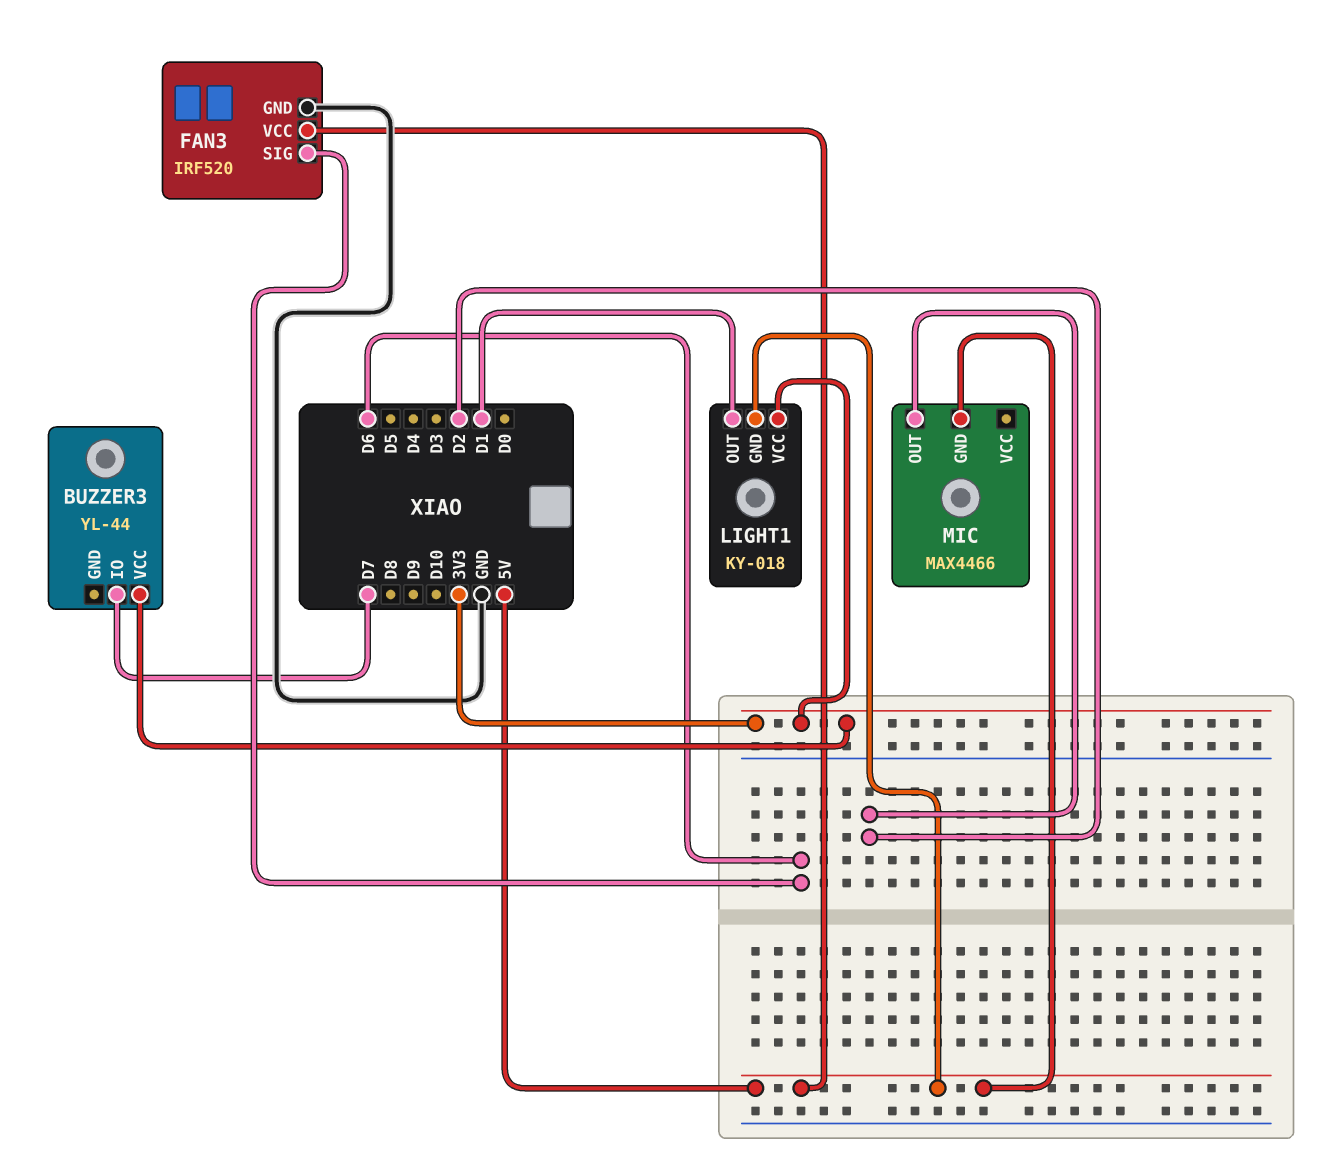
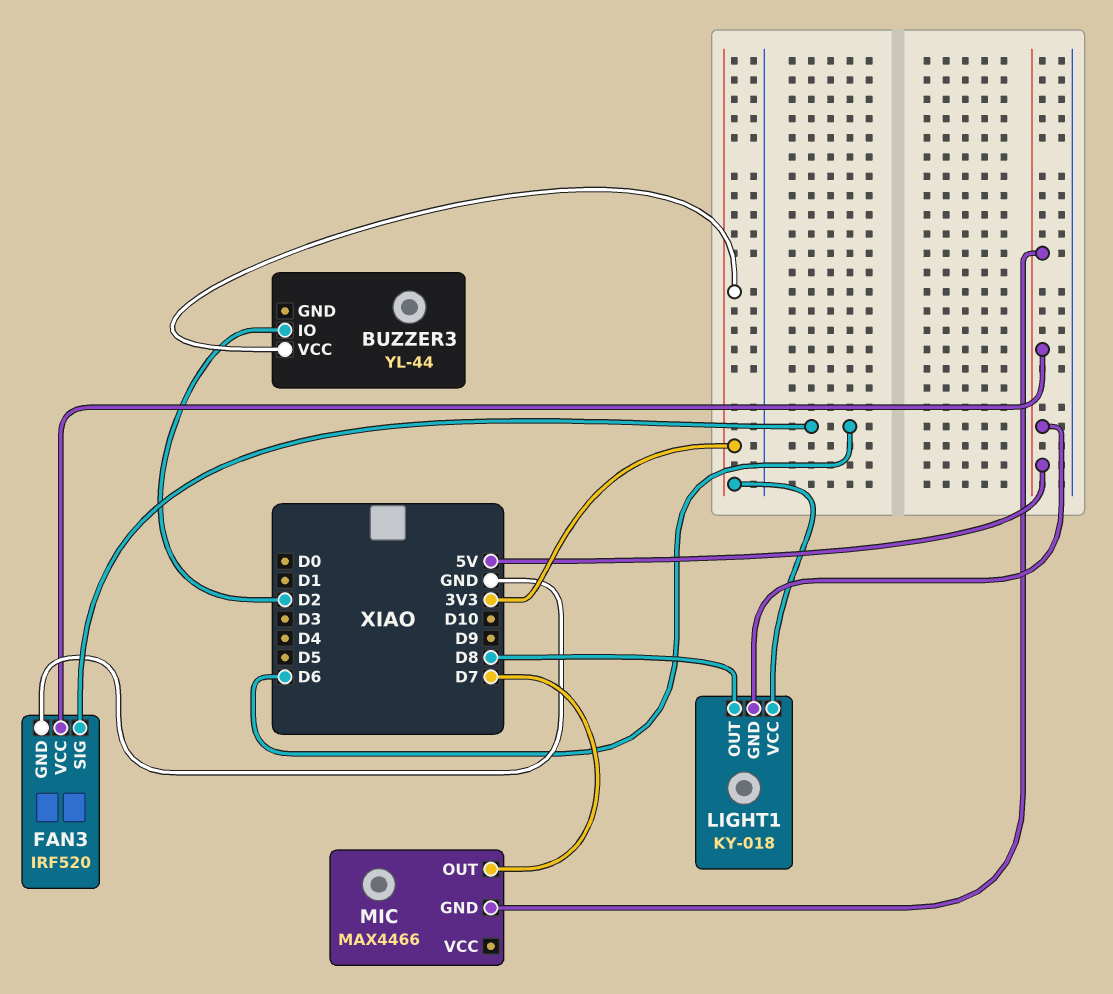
BUZZER3 pin IO: D7 -> D2
LIGHT1 pin OUT: D1 -> D8
MIC pin OUT: D2 -> D7

